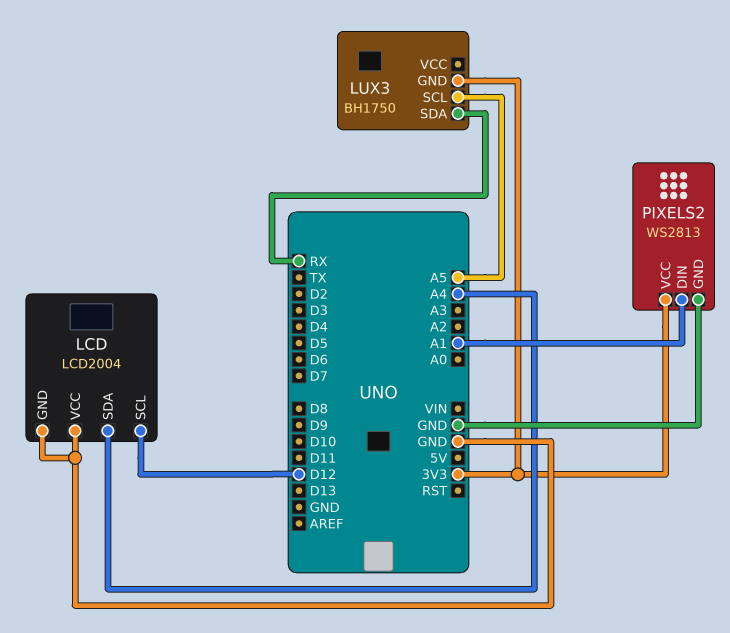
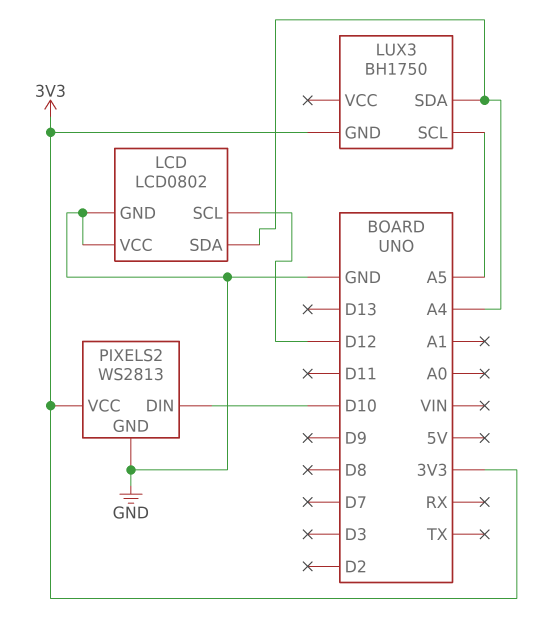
LCD: LCD2004 -> LCD0802
LUX3 pin SDA: RX -> A4
PIXELS2 pin DIN: A1 -> D10

